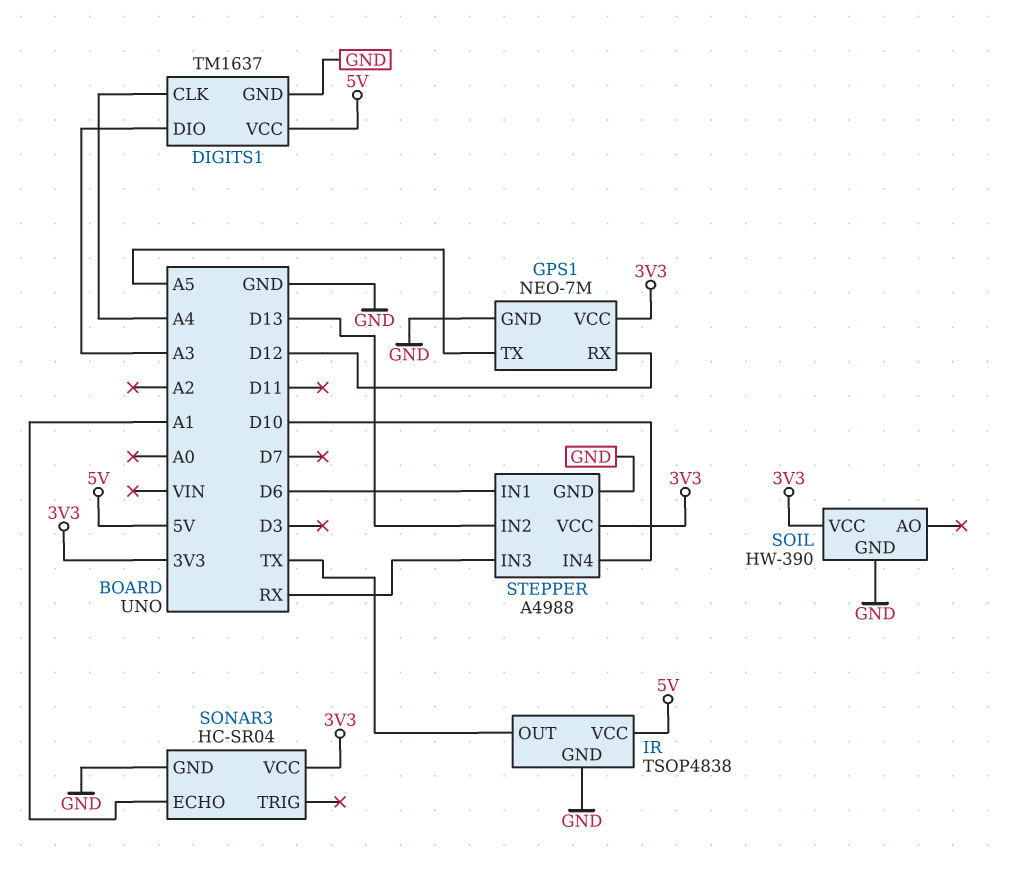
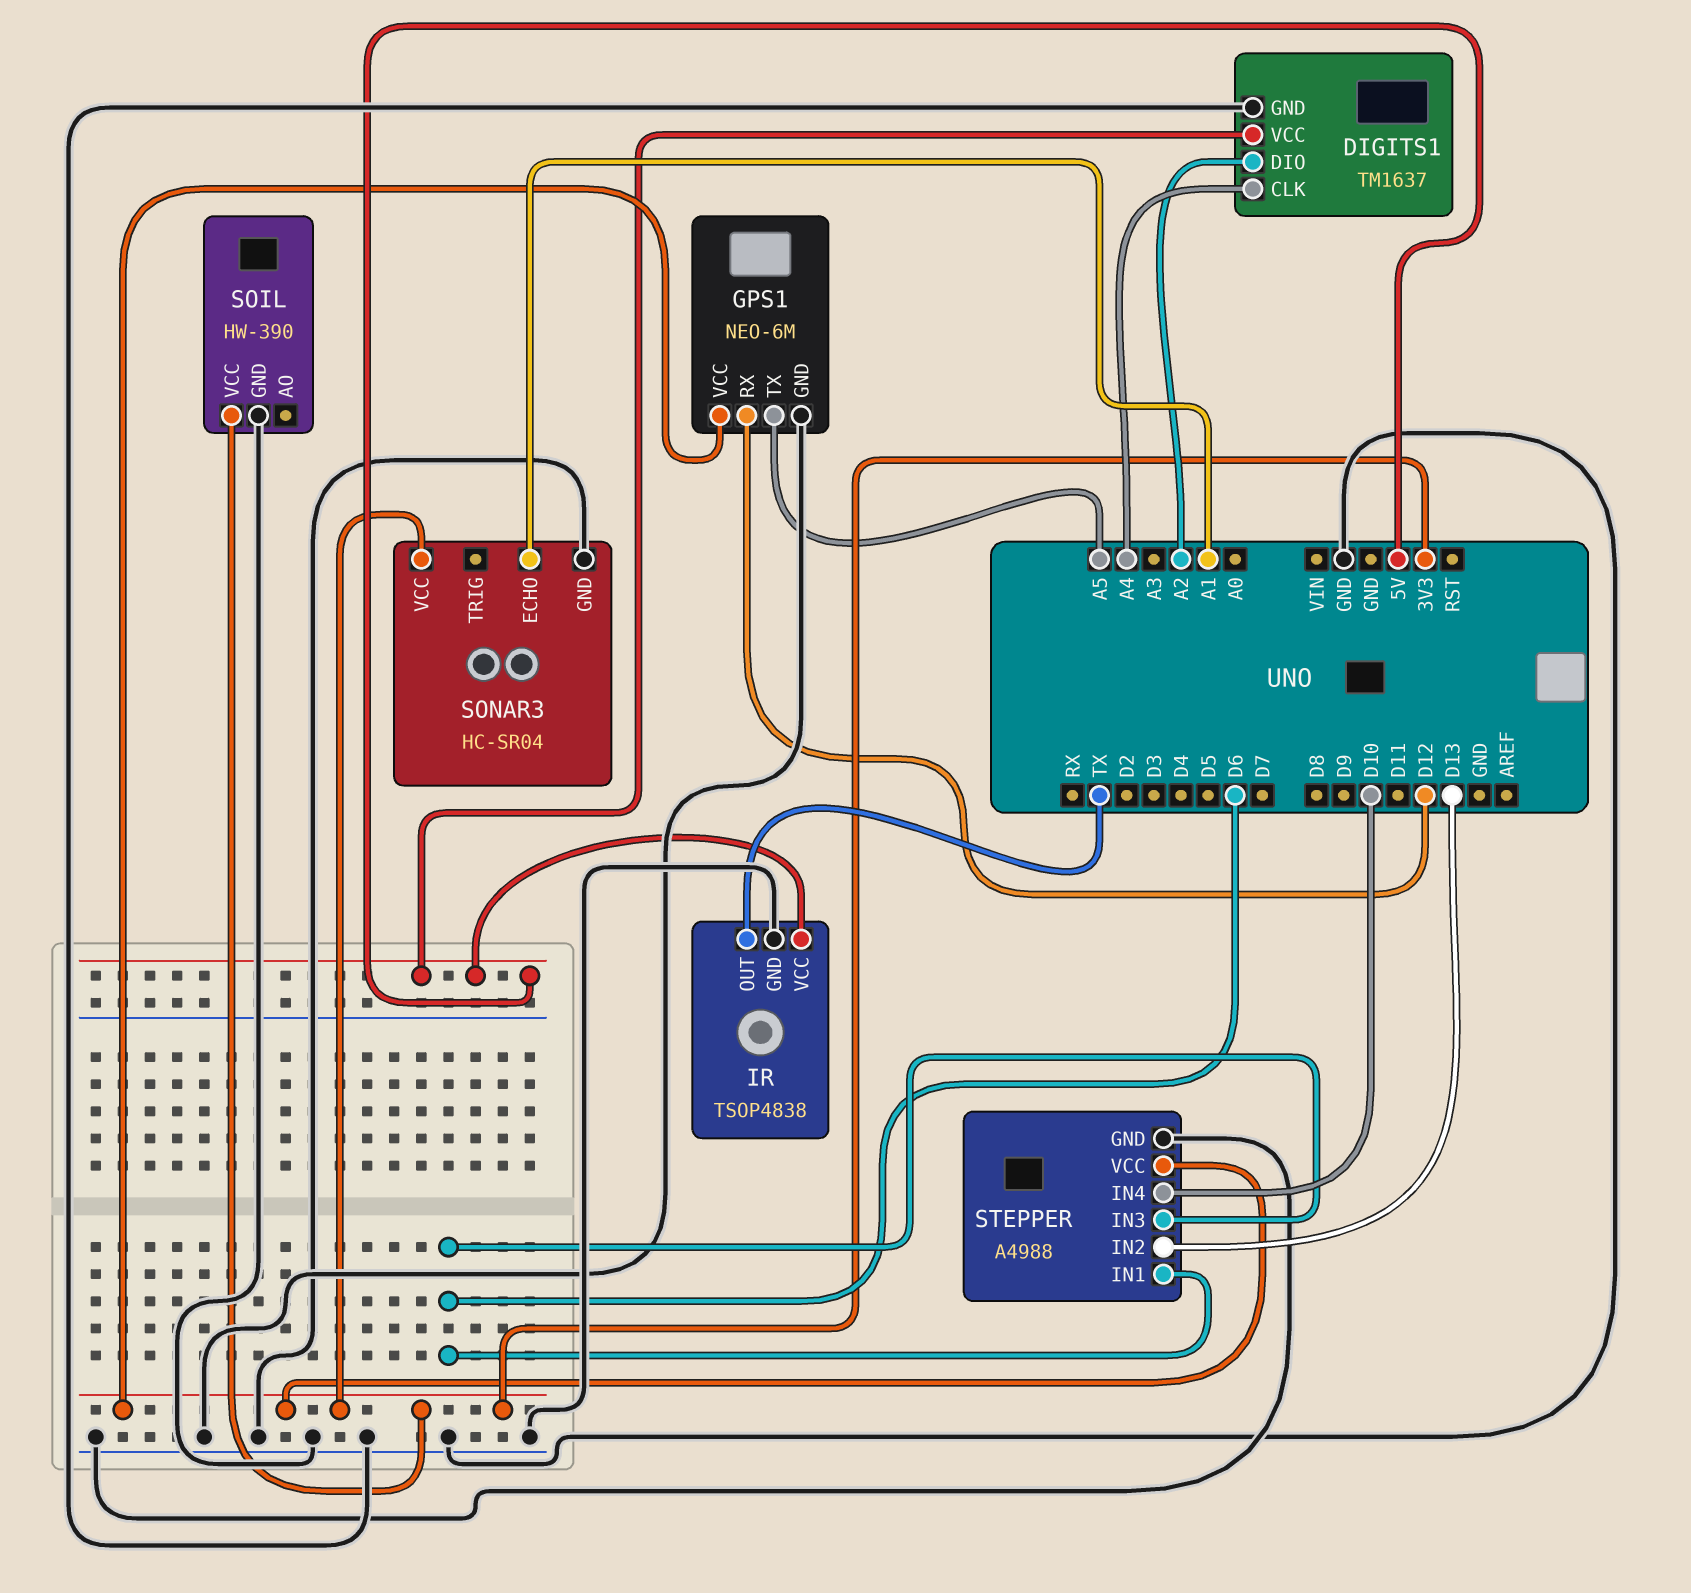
DIGITS1 pin DIO: A3 -> A2
GPS1: NEO-7M -> NEO-6M
STEPPER pin IN3: RX -> D6

